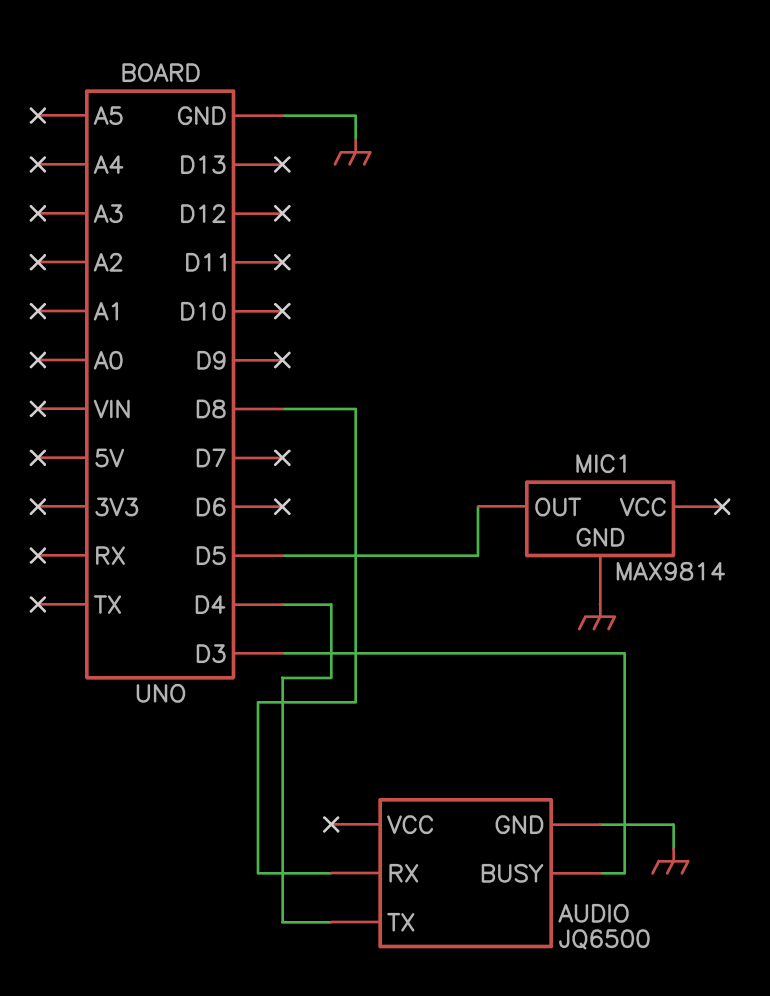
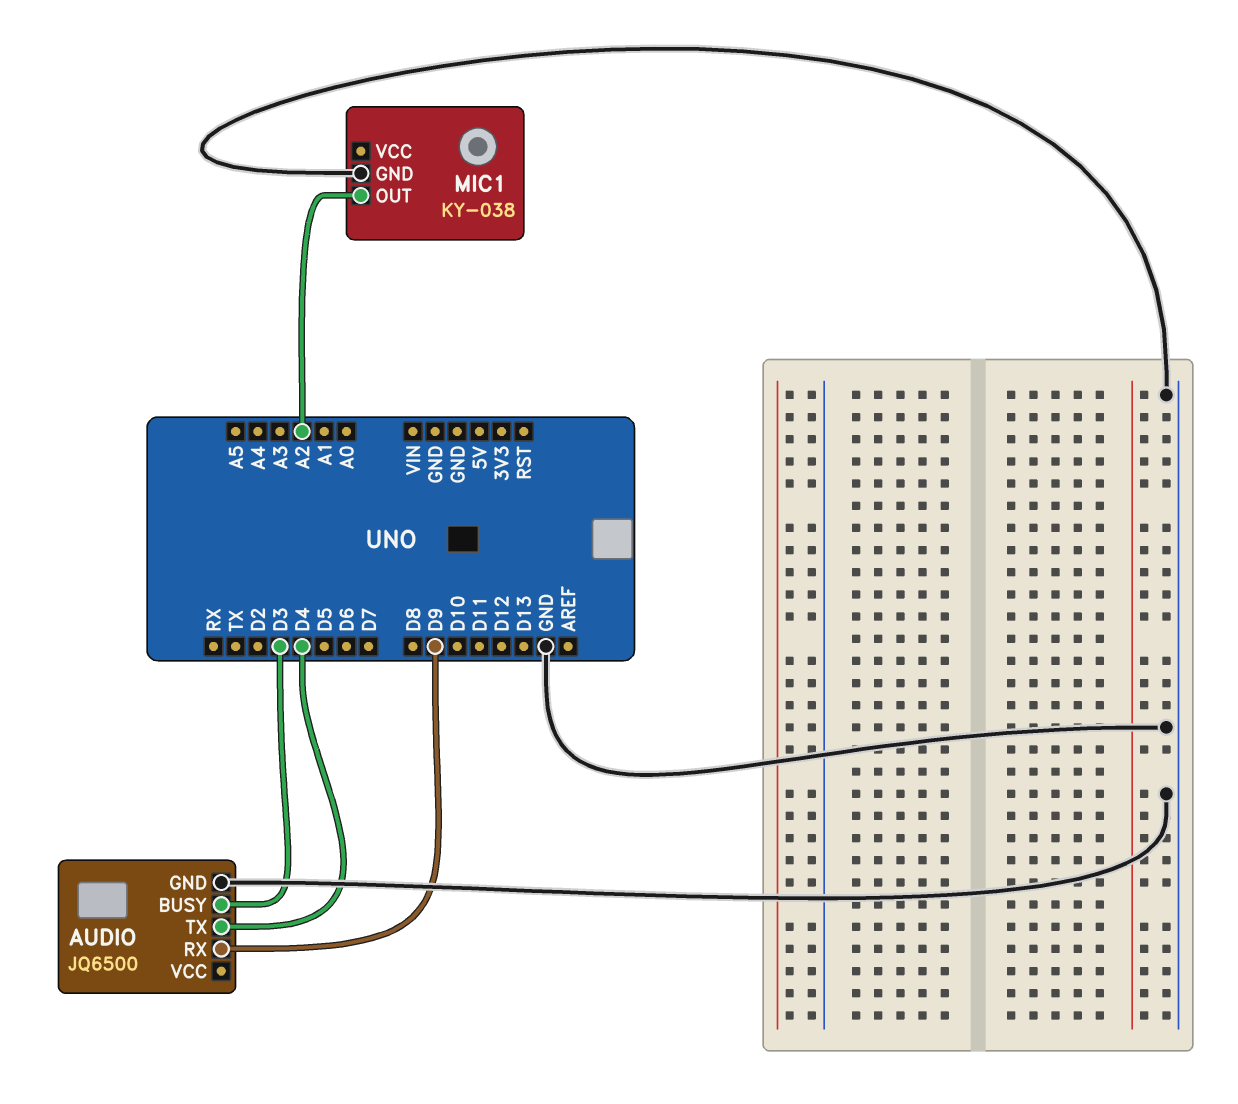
AUDIO pin RX: D8 -> D9
MIC1: MAX9814 -> KY-038
MIC1 pin OUT: D5 -> A2

